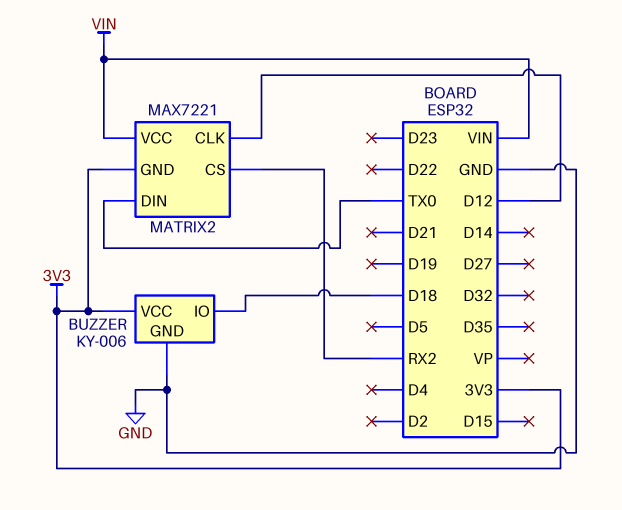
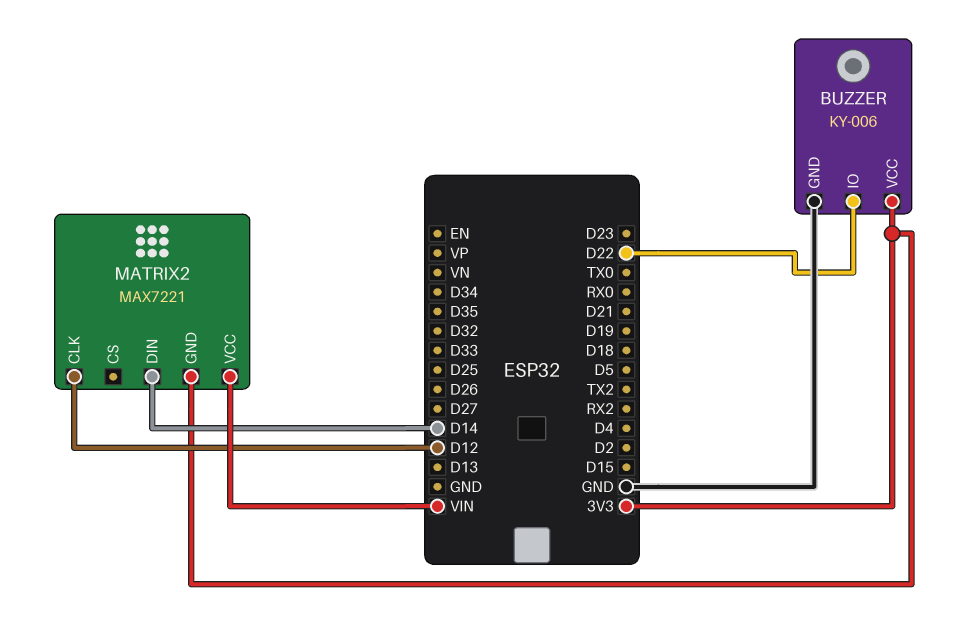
BUZZER pin IO: D18 -> D22
MATRIX2 pin CS: RX2 -> none
MATRIX2 pin DIN: TX0 -> D14

